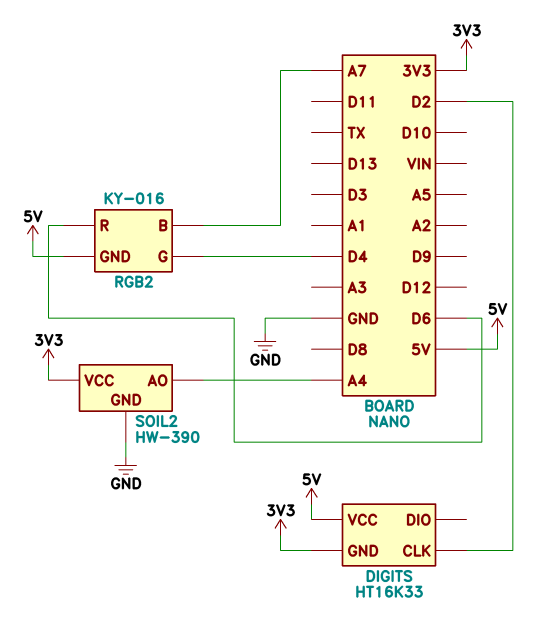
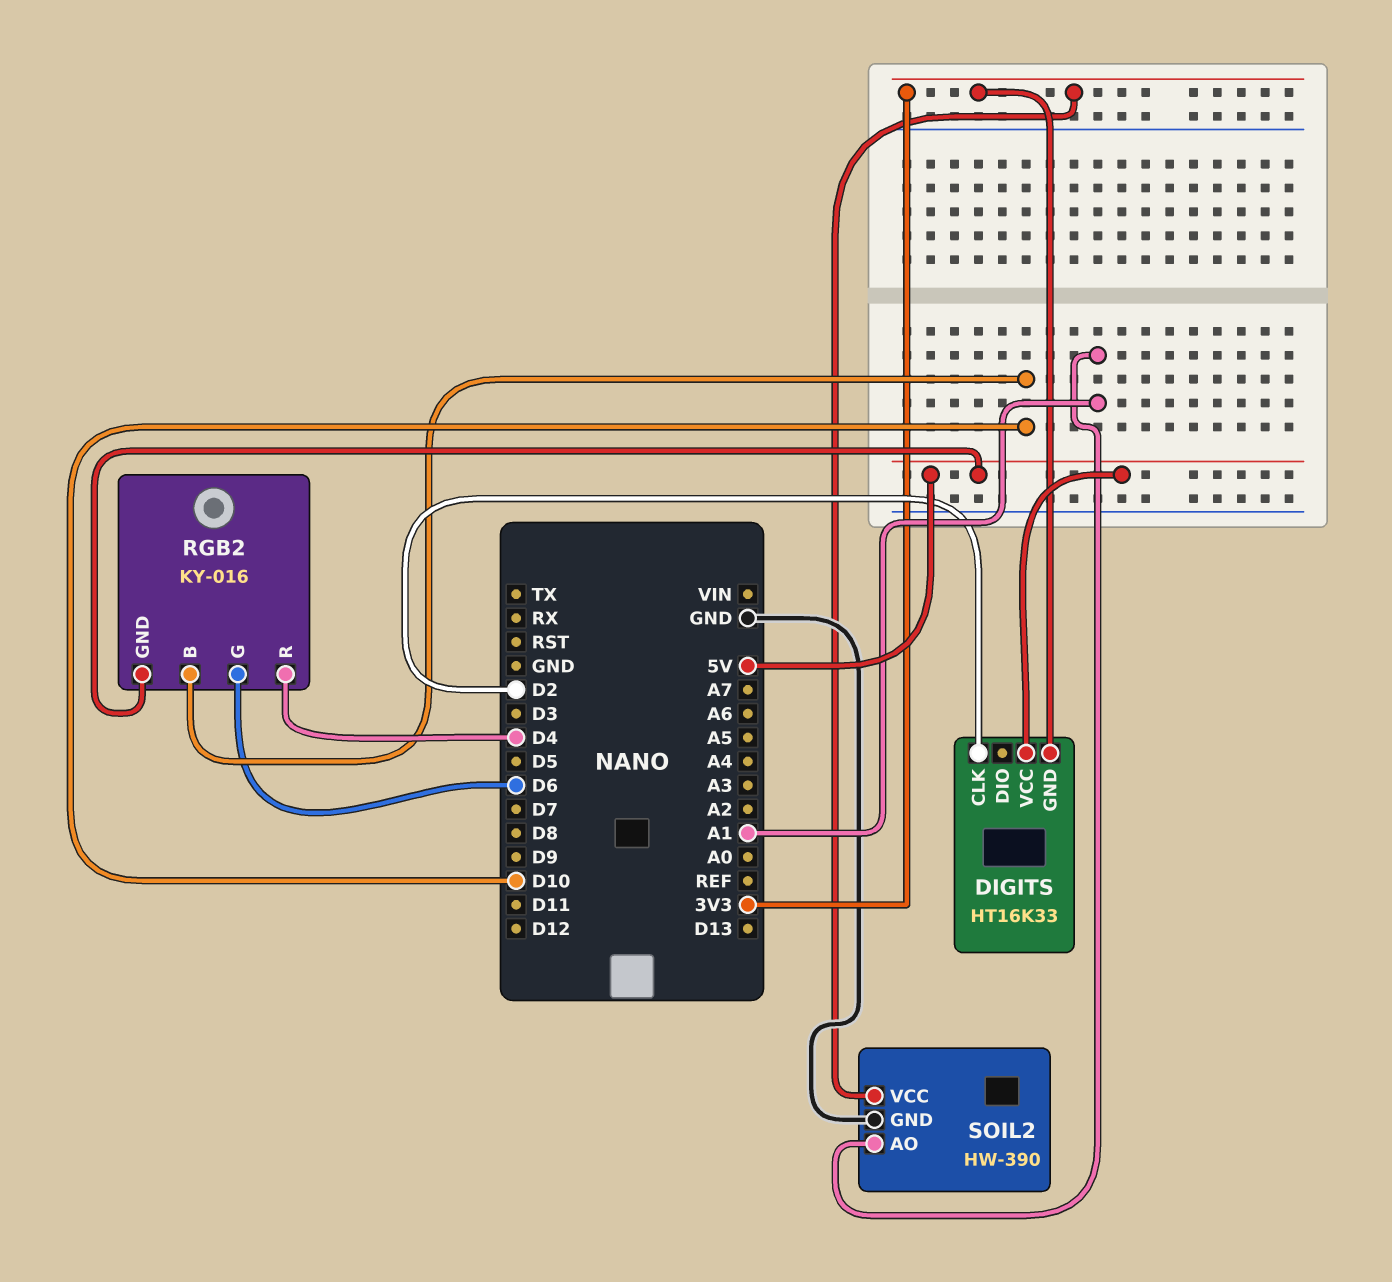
RGB2 pin B: A7 -> D10
RGB2 pin G: D4 -> D6
RGB2 pin R: D6 -> D4
SOIL2 pin AO: A4 -> A1

